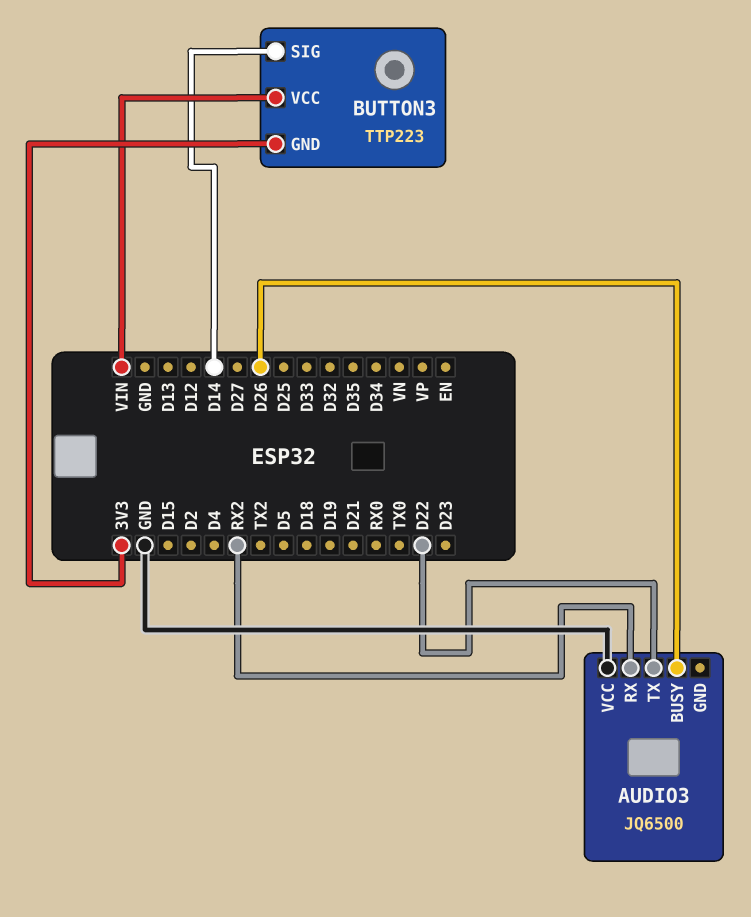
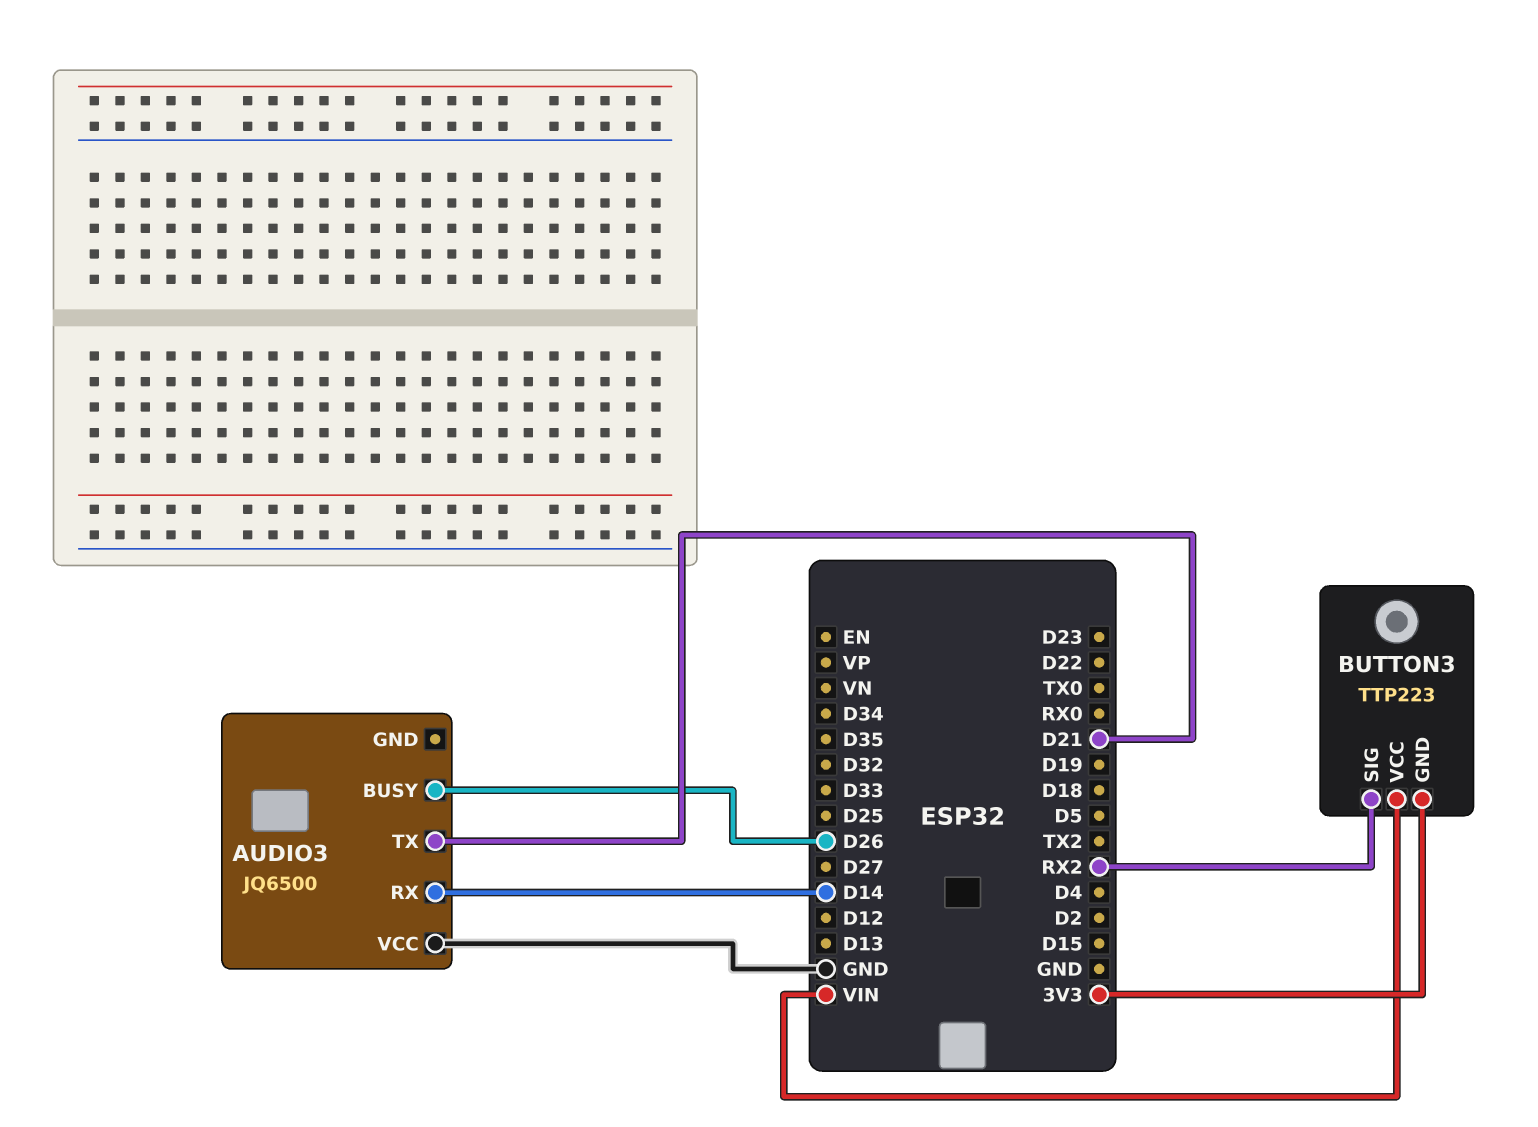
AUDIO3 pin RX: RX2 -> D14
AUDIO3 pin TX: D22 -> D21
BUTTON3 pin SIG: D14 -> RX2

